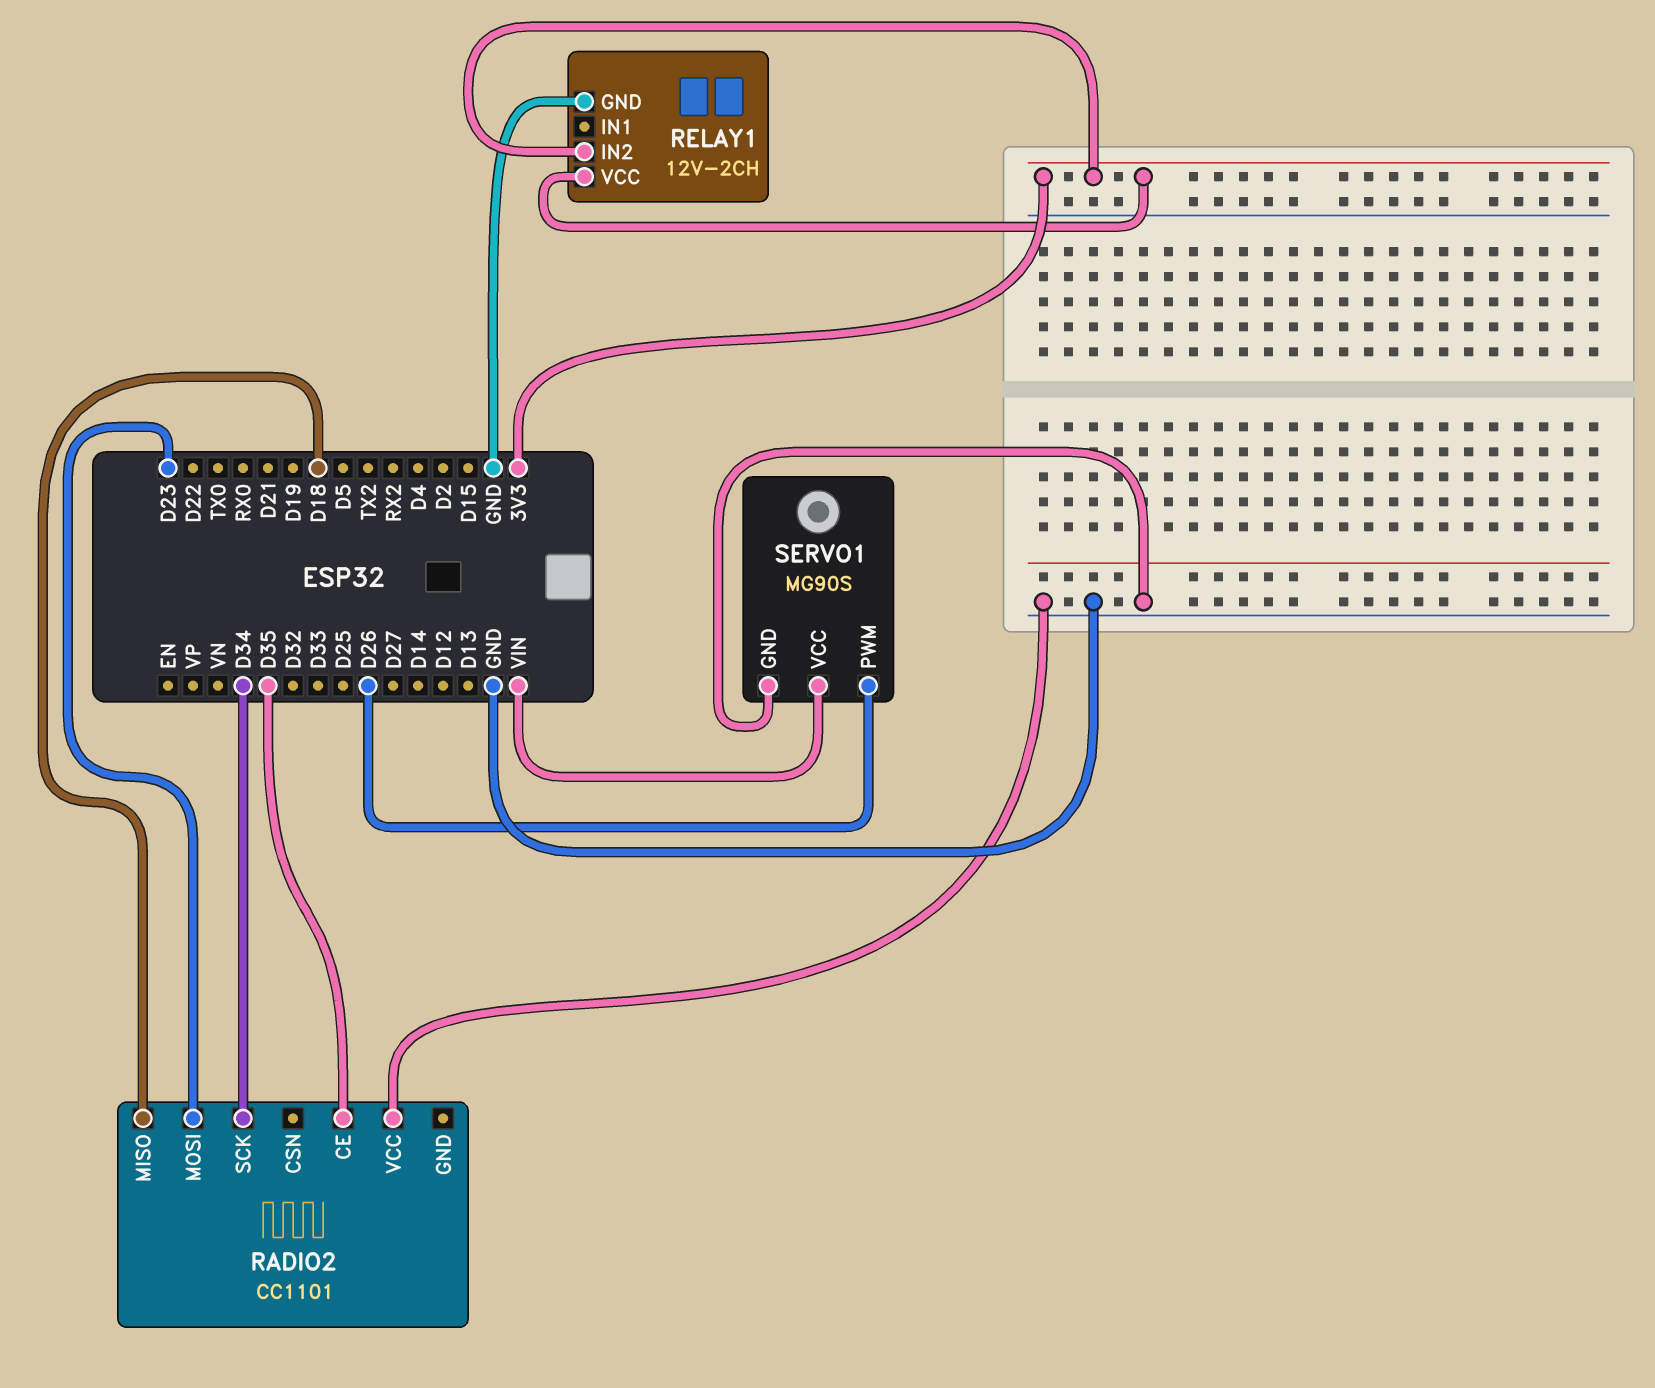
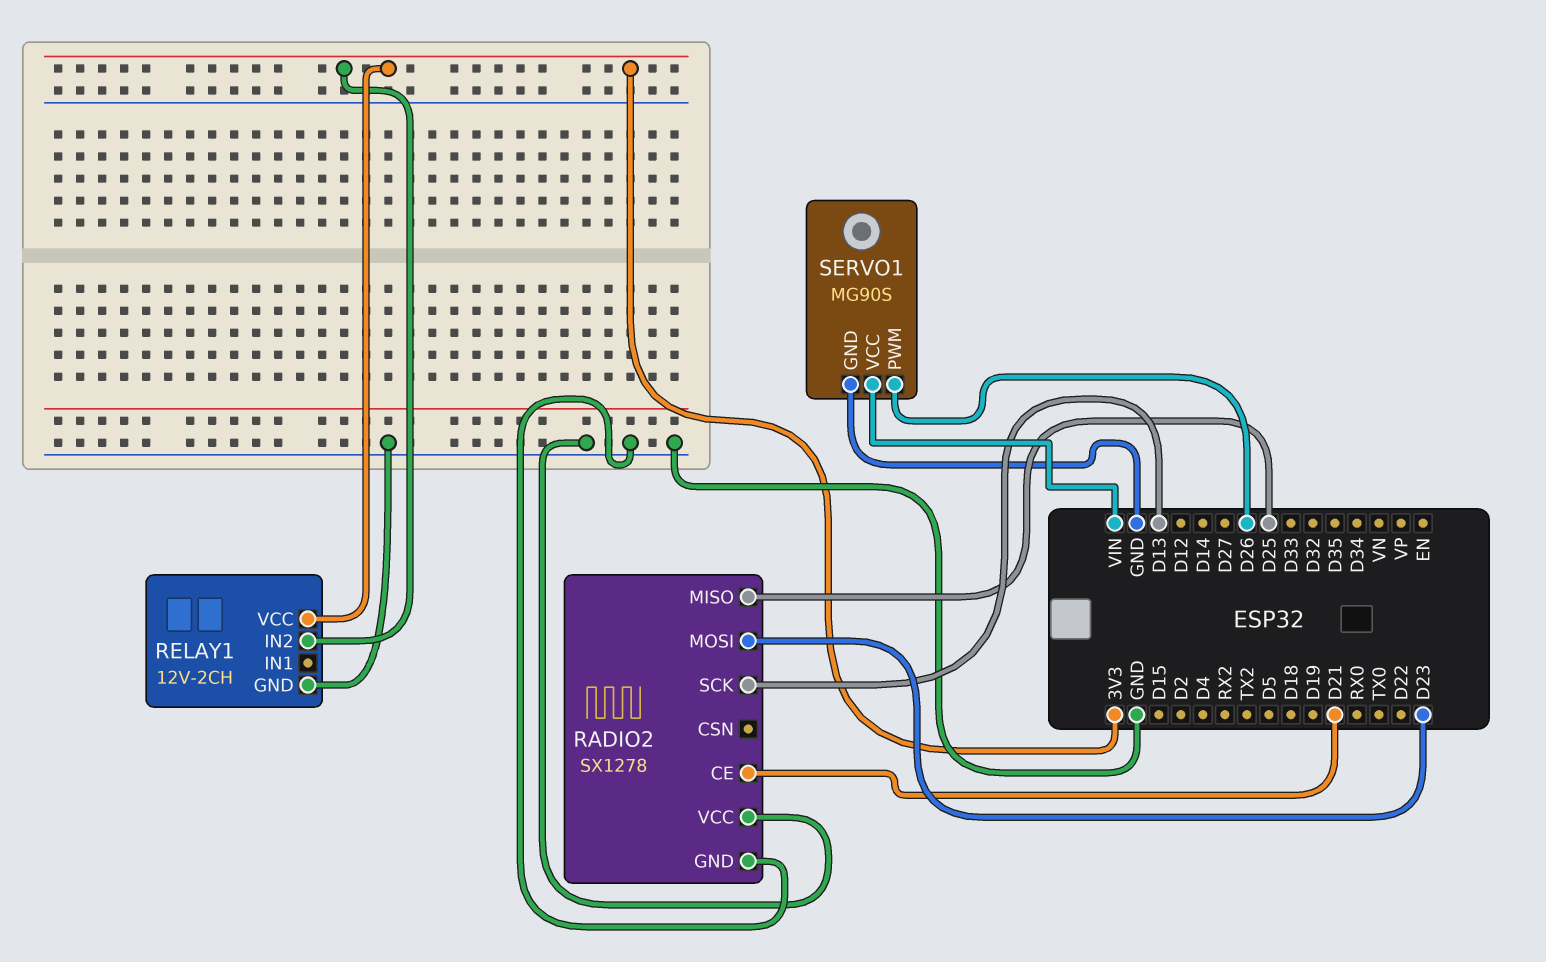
RADIO2: CC1101 -> SX1278
RADIO2 pin CE: D35 -> D21
RADIO2 pin GND: none -> GND
RADIO2 pin MISO: D18 -> D25
RADIO2 pin SCK: D34 -> D13

